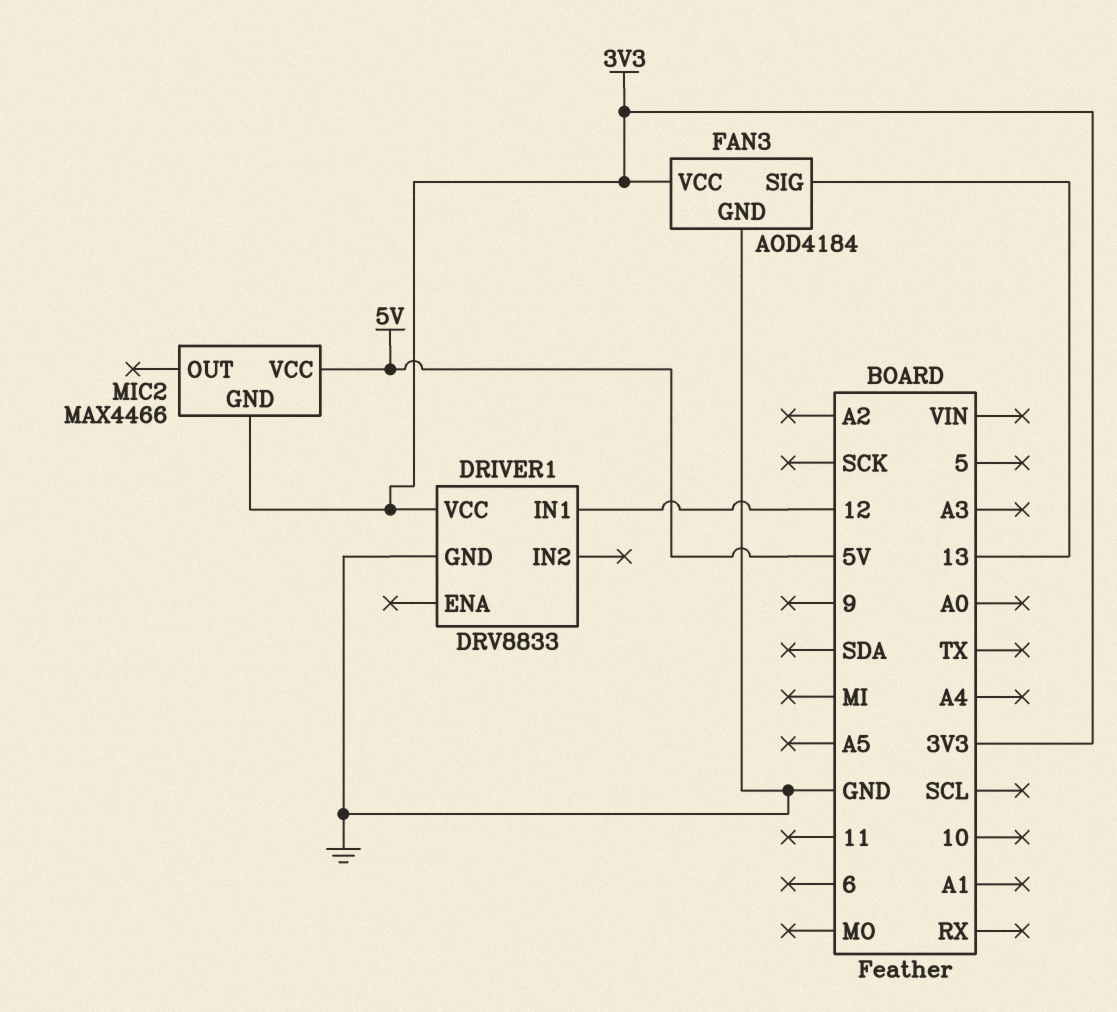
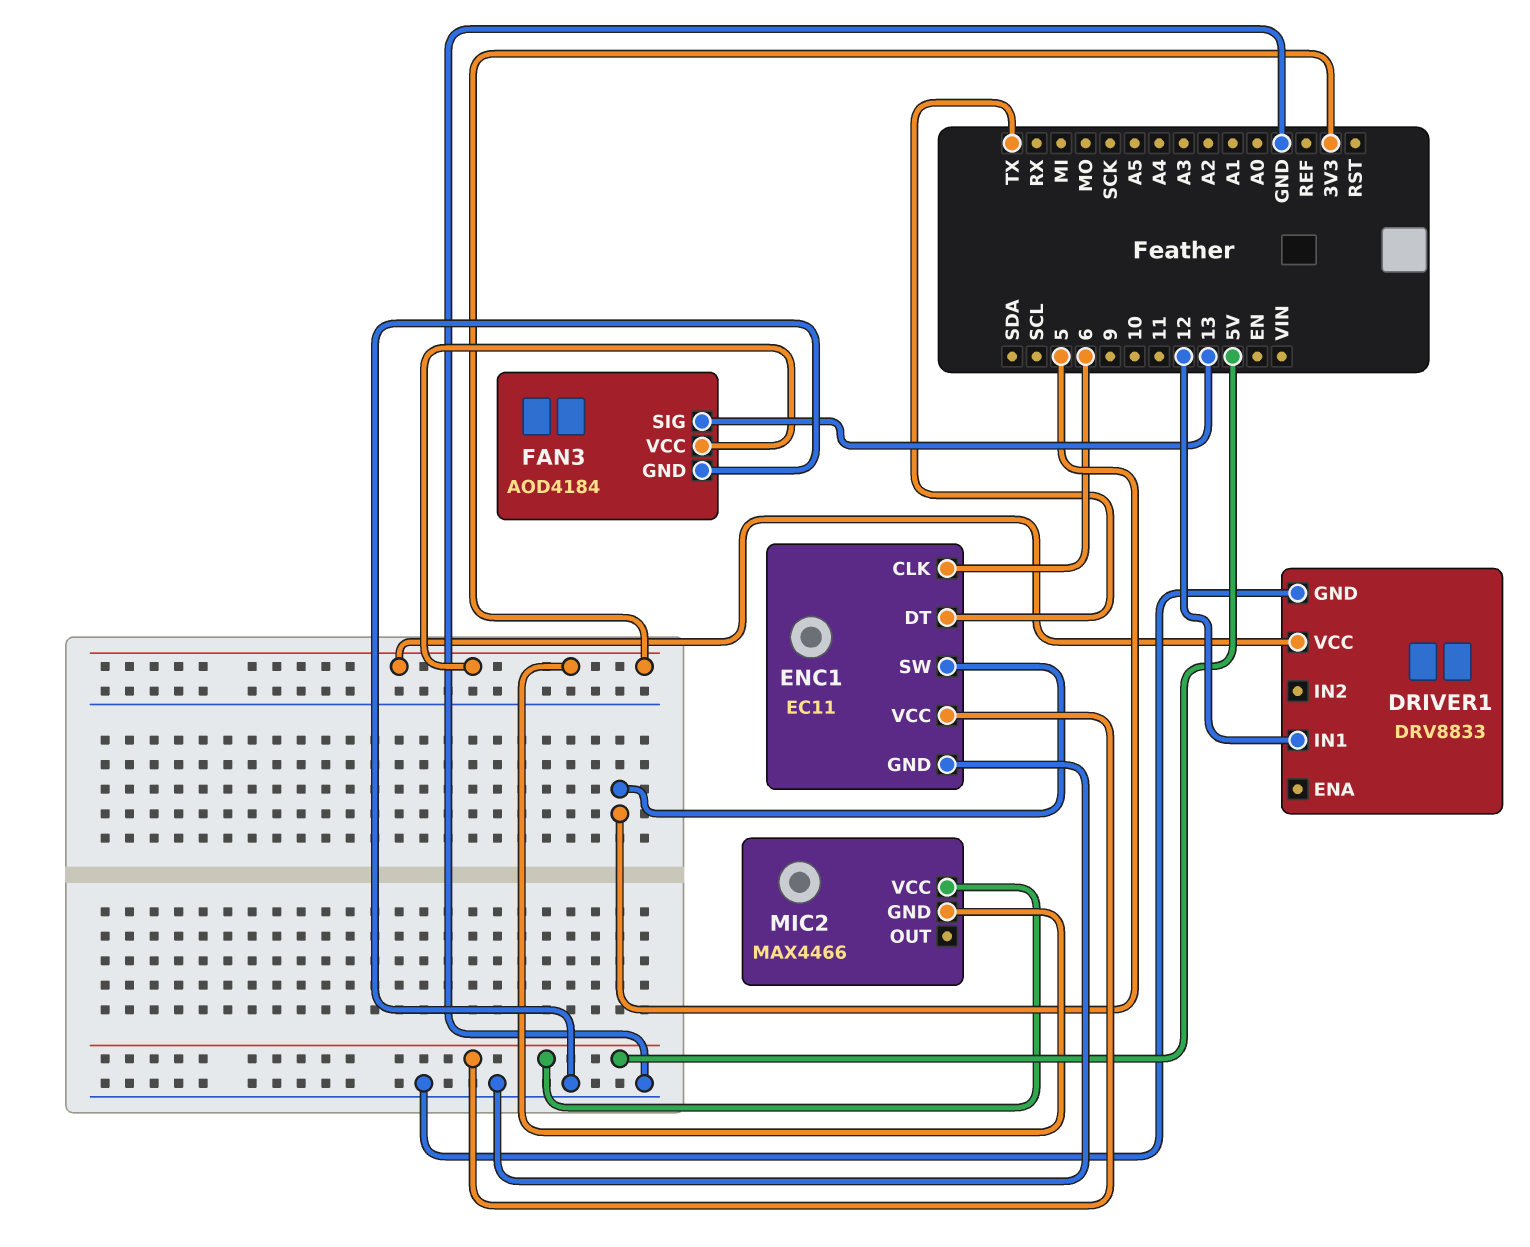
ENC1: none -> EC11
ENC1 pin CLK: none -> 6
ENC1 pin DT: none -> TX
ENC1 pin GND: none -> GND
ENC1 pin SW: none -> 5
ENC1 pin VCC: none -> 5V

